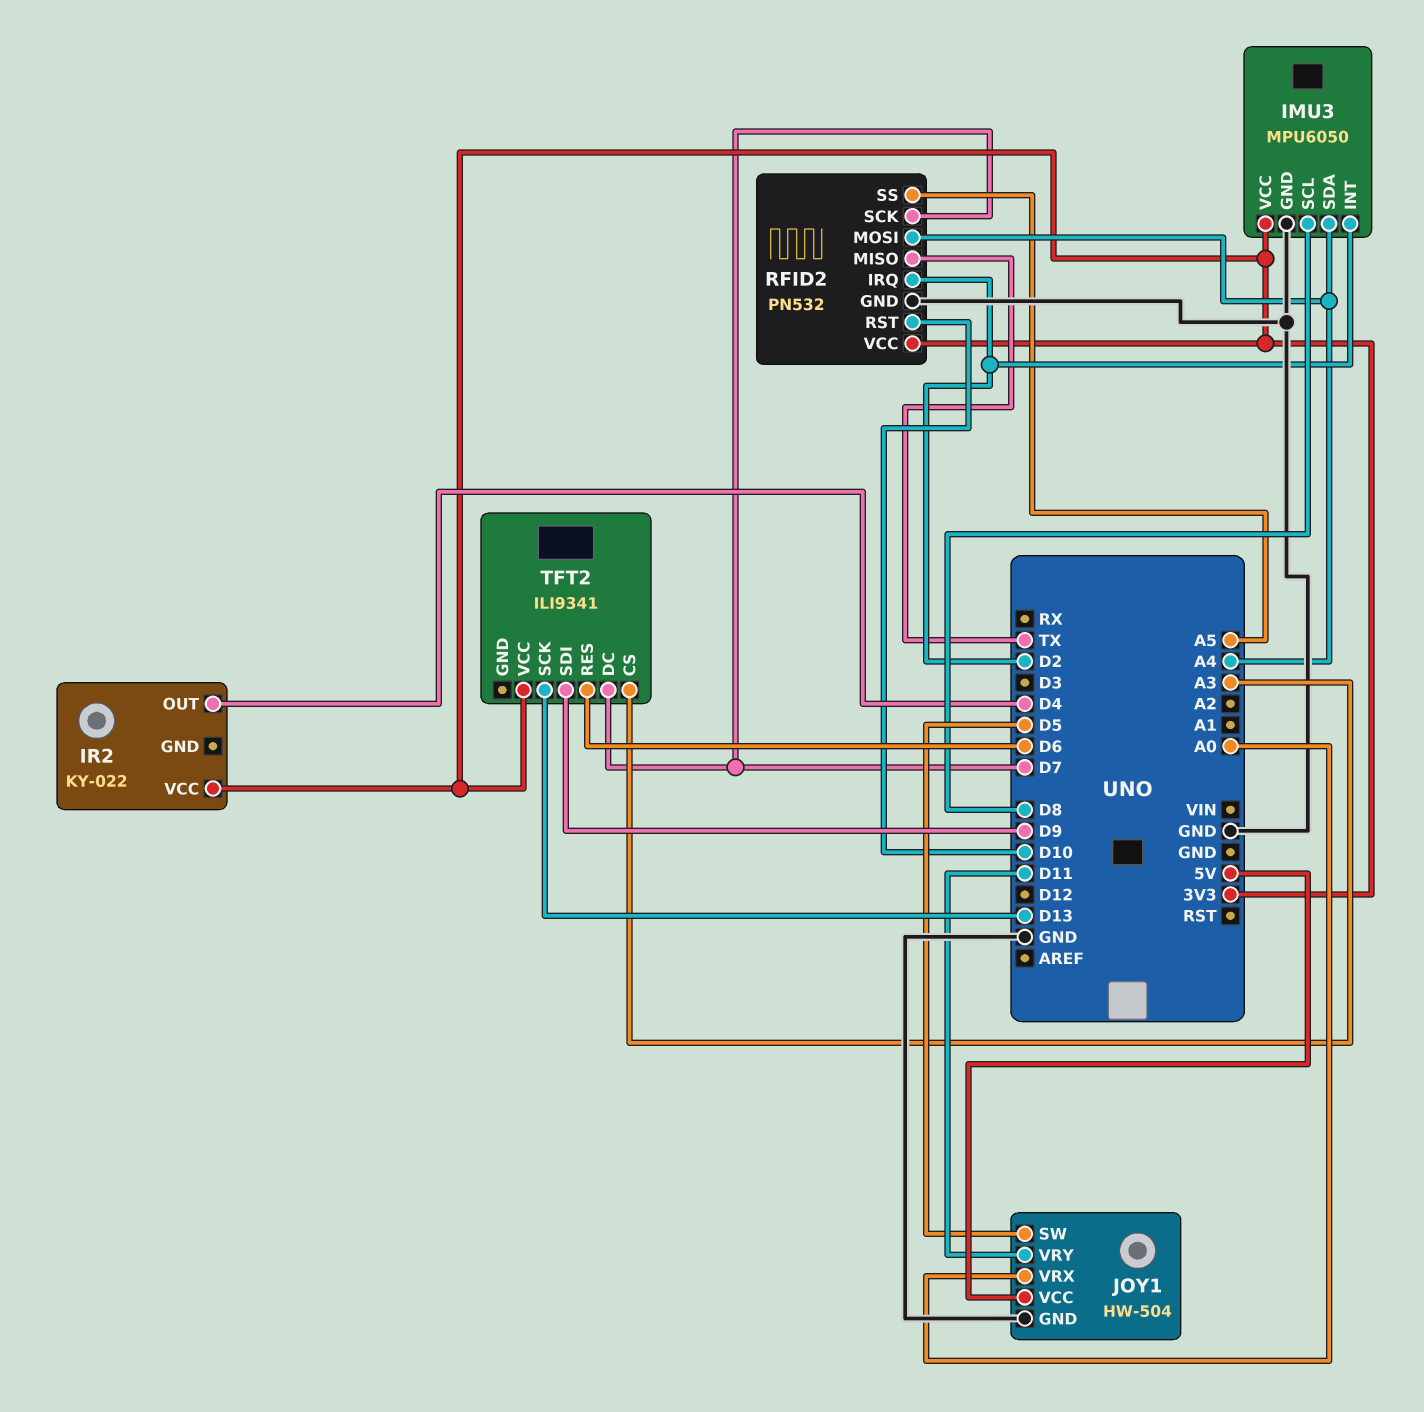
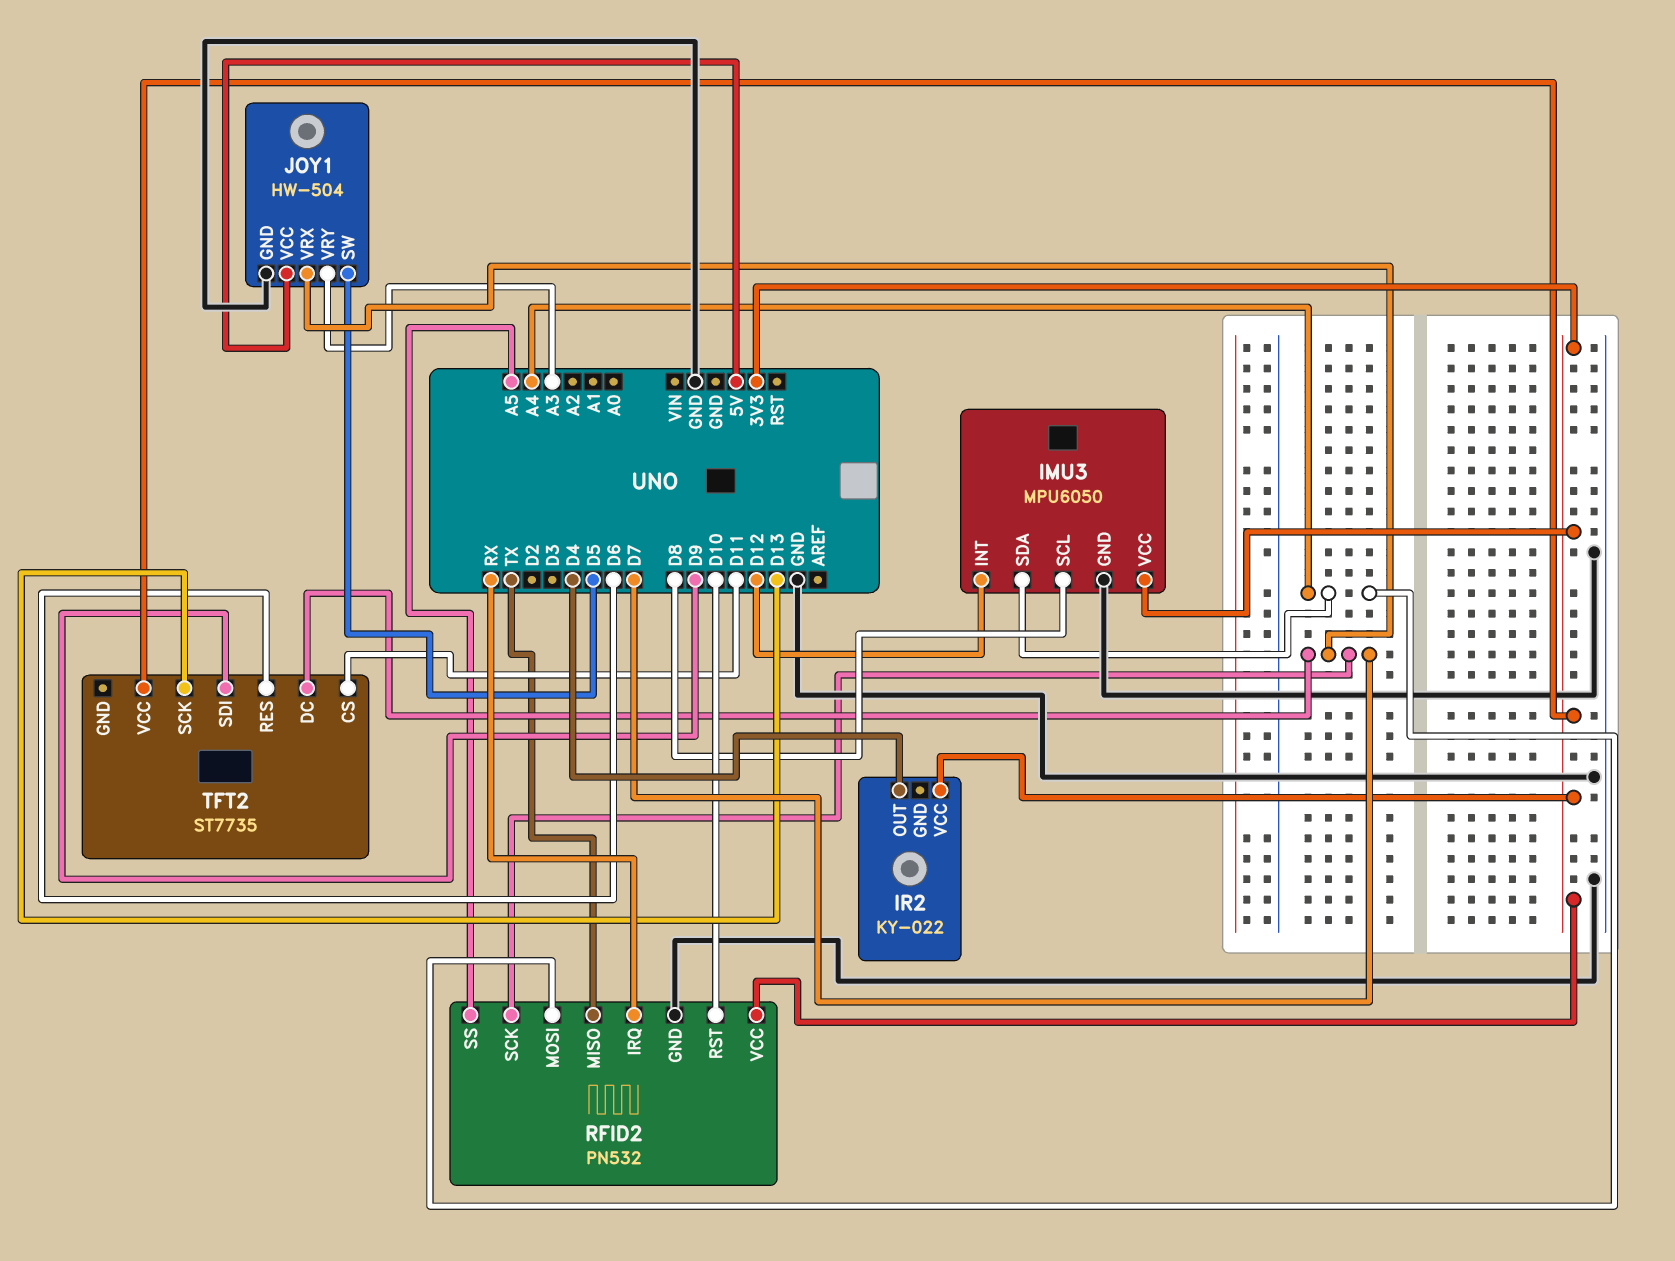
IMU3 pin INT: D2 -> D12
JOY1 pin VRX: A0 -> D7
JOY1 pin VRY: D11 -> A3
RFID2 pin IRQ: D2 -> RX
TFT2: ILI9341 -> ST7735
TFT2 pin CS: A3 -> D11

